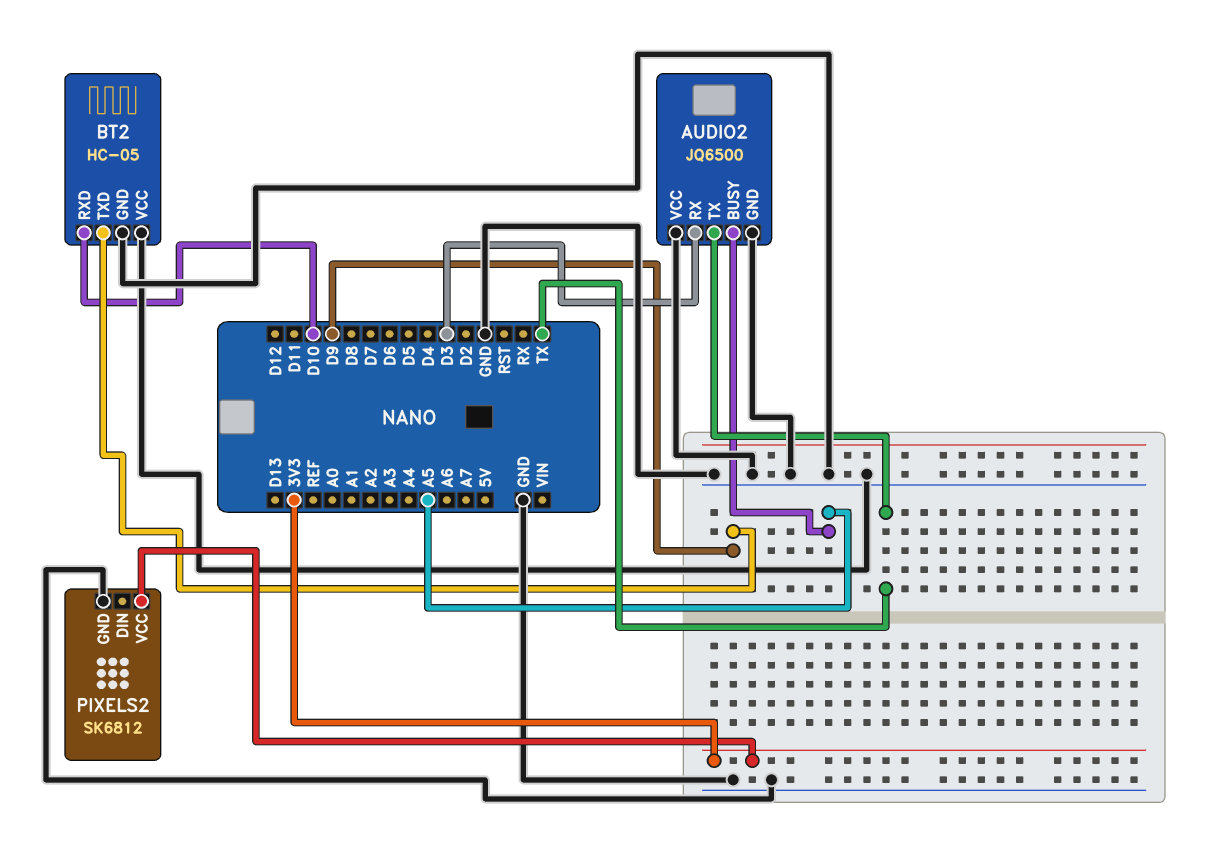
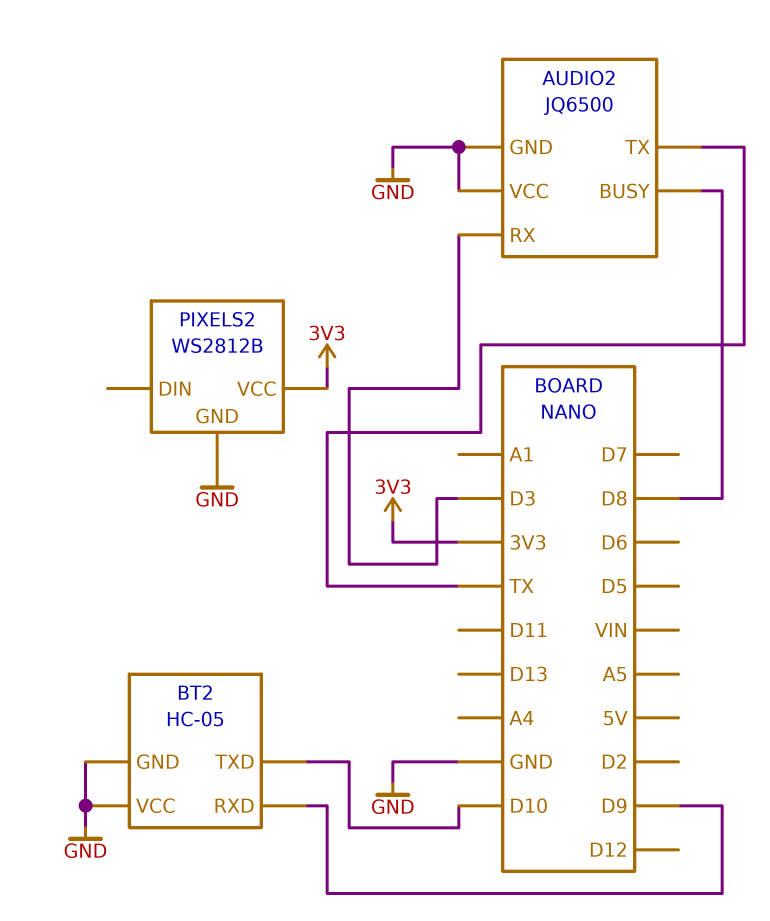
AUDIO2 pin BUSY: A5 -> D8
BT2 pin RXD: D10 -> D9
BT2 pin TXD: D9 -> D10
PIXELS2: SK6812 -> WS2812B

